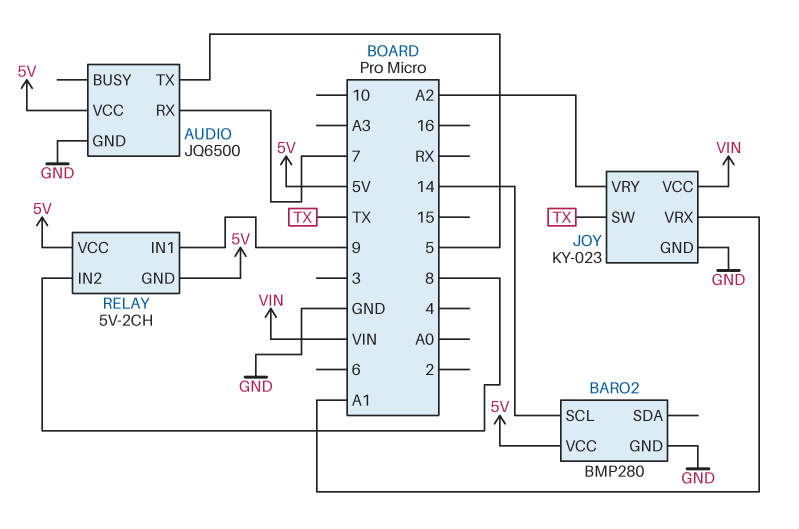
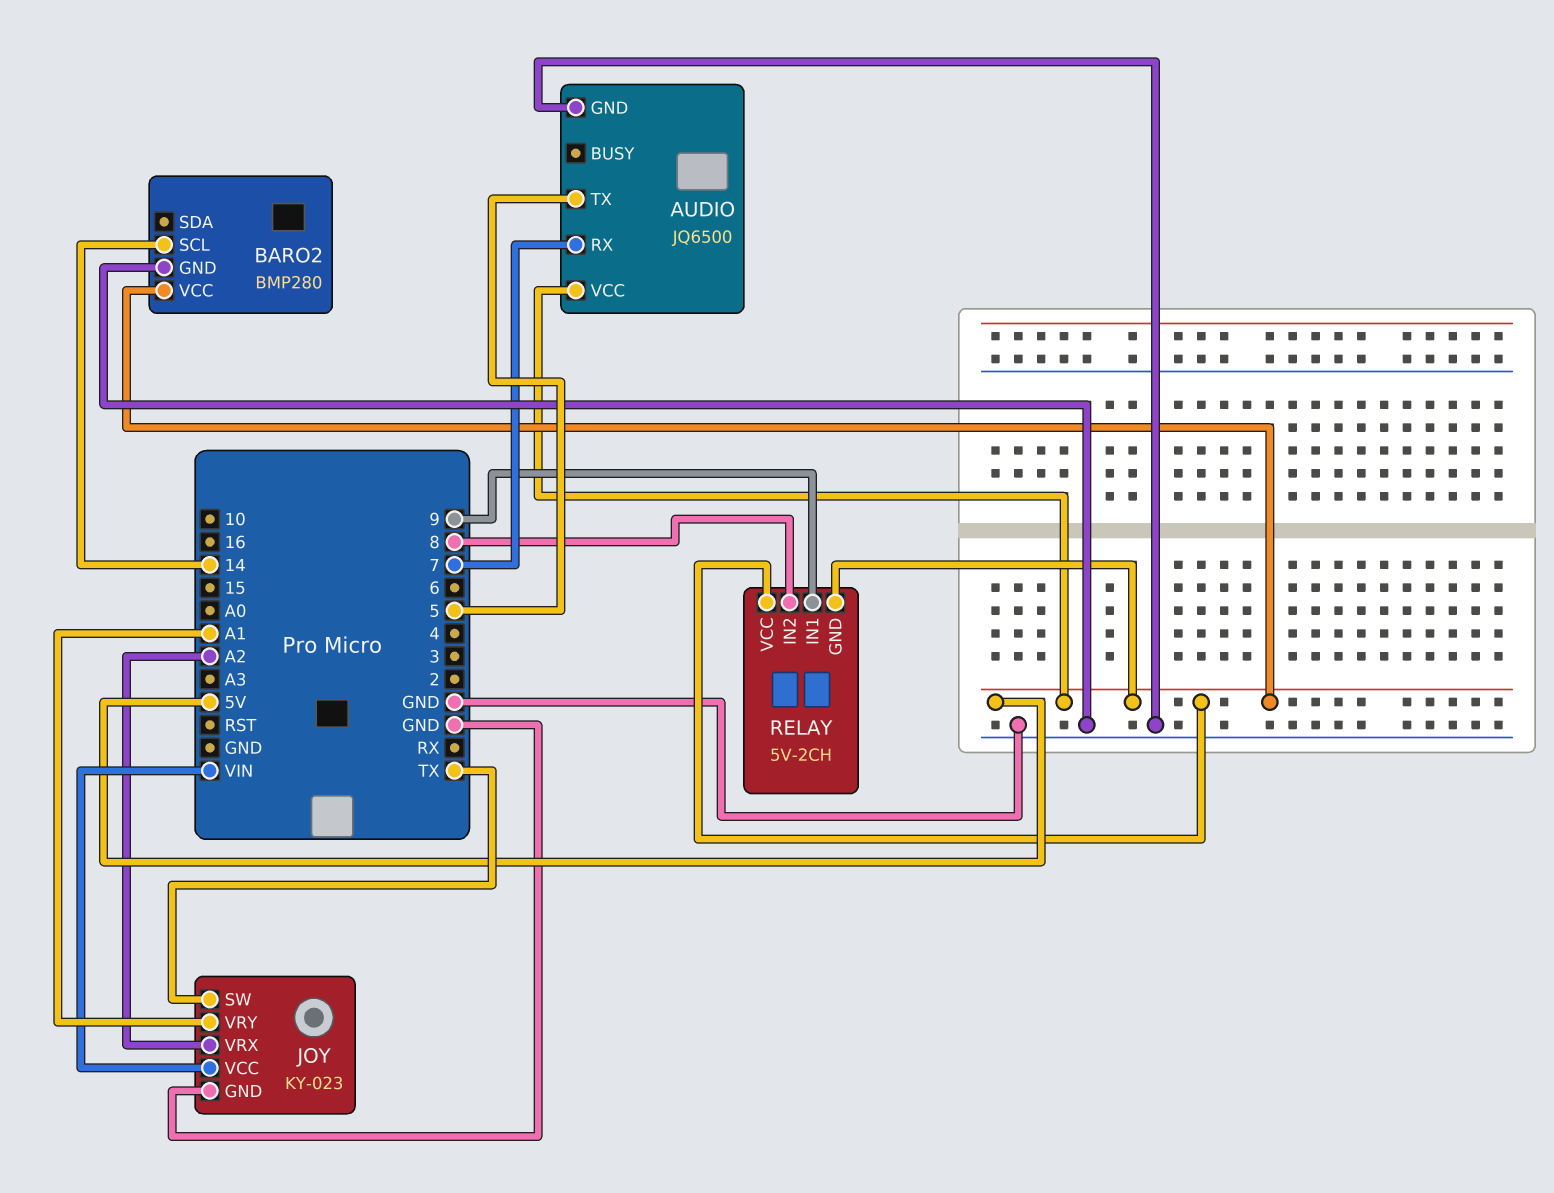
JOY pin VRX: A1 -> A2
JOY pin VRY: A2 -> A1

